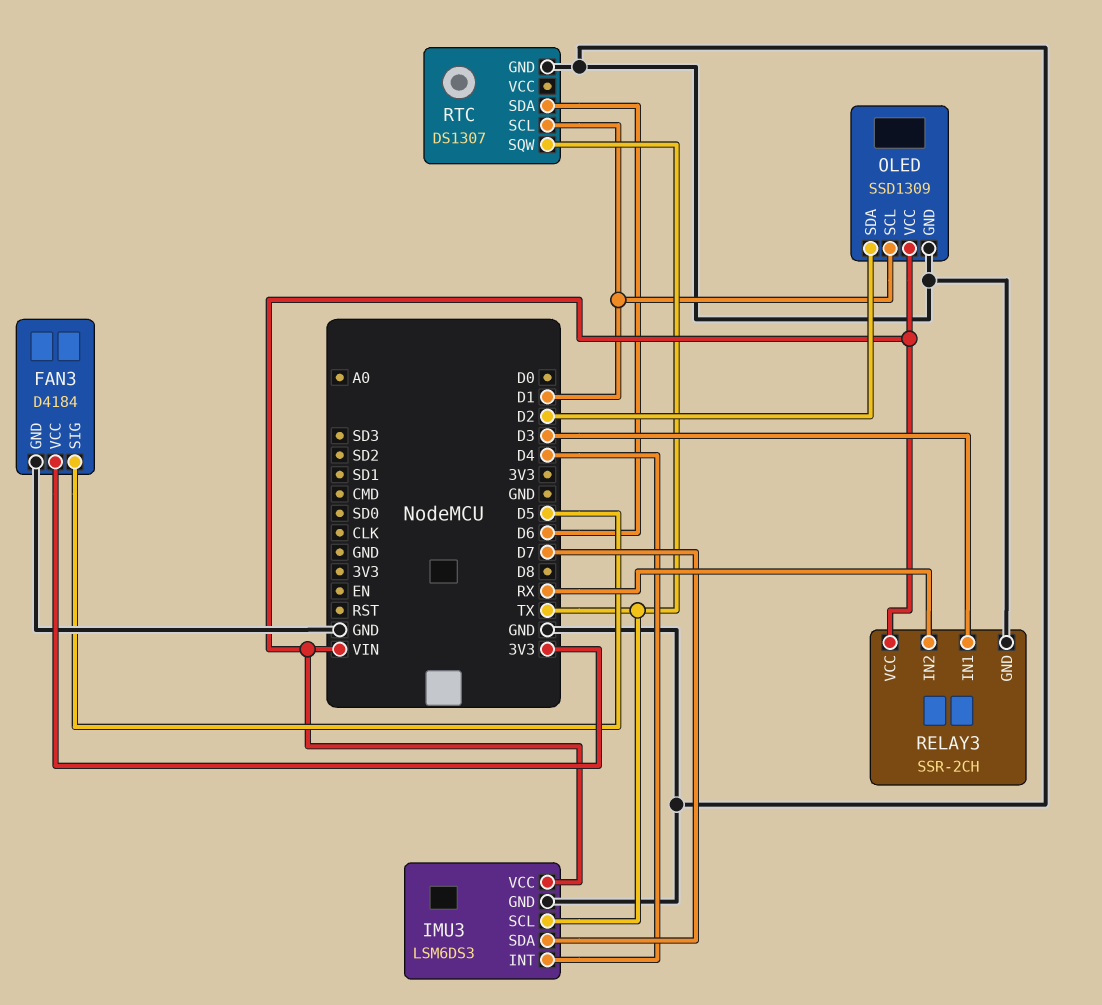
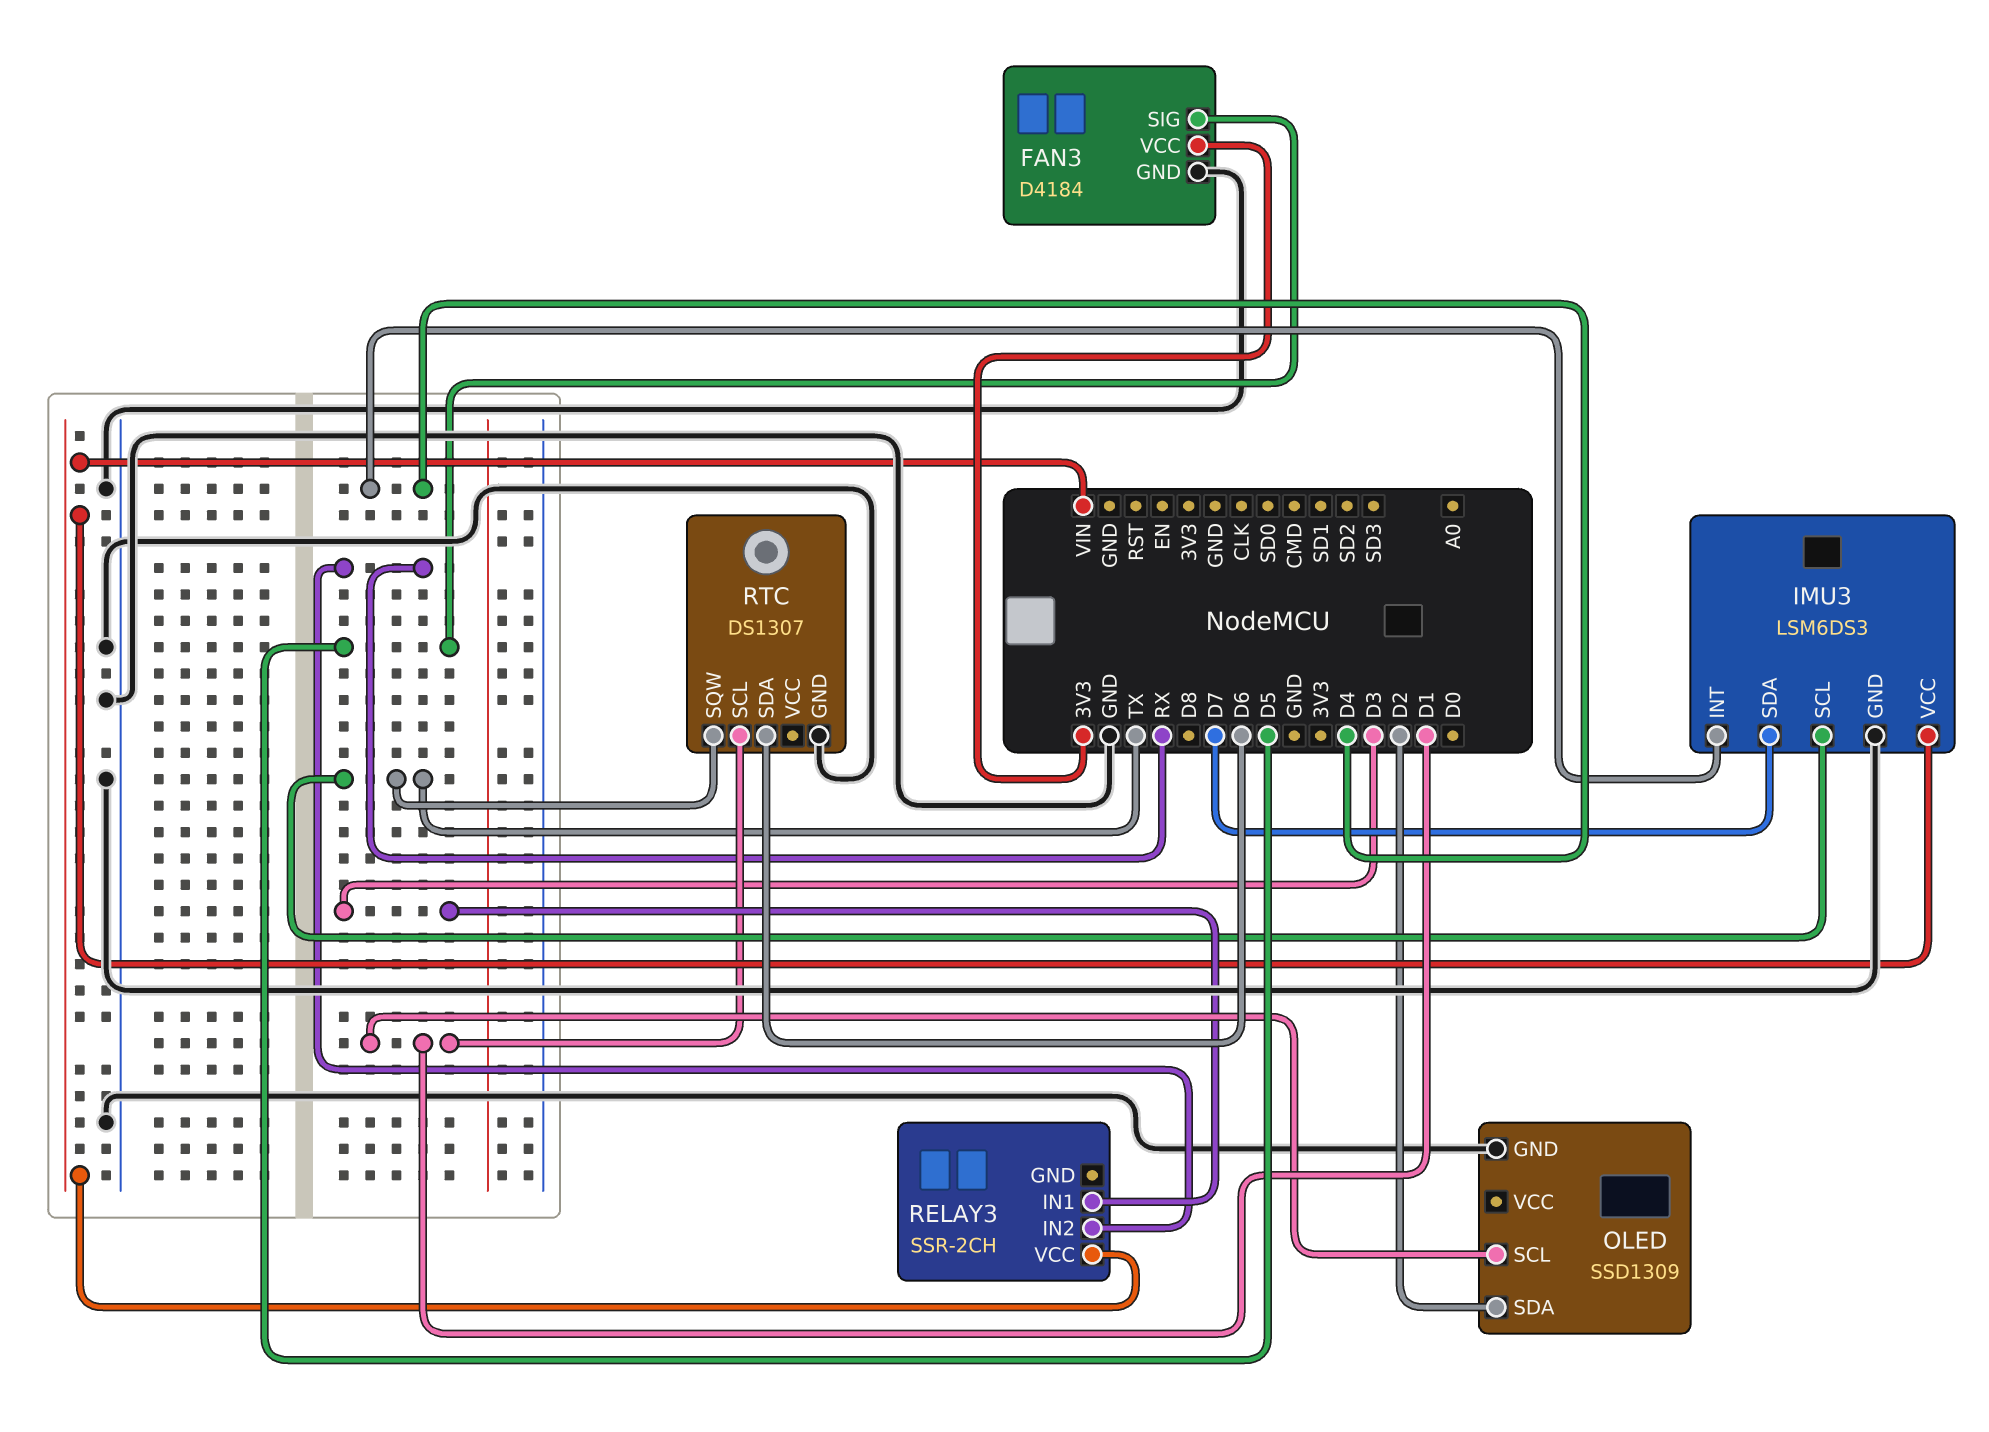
OLED pin VCC: VIN -> none
RELAY3 pin GND: GND -> none

